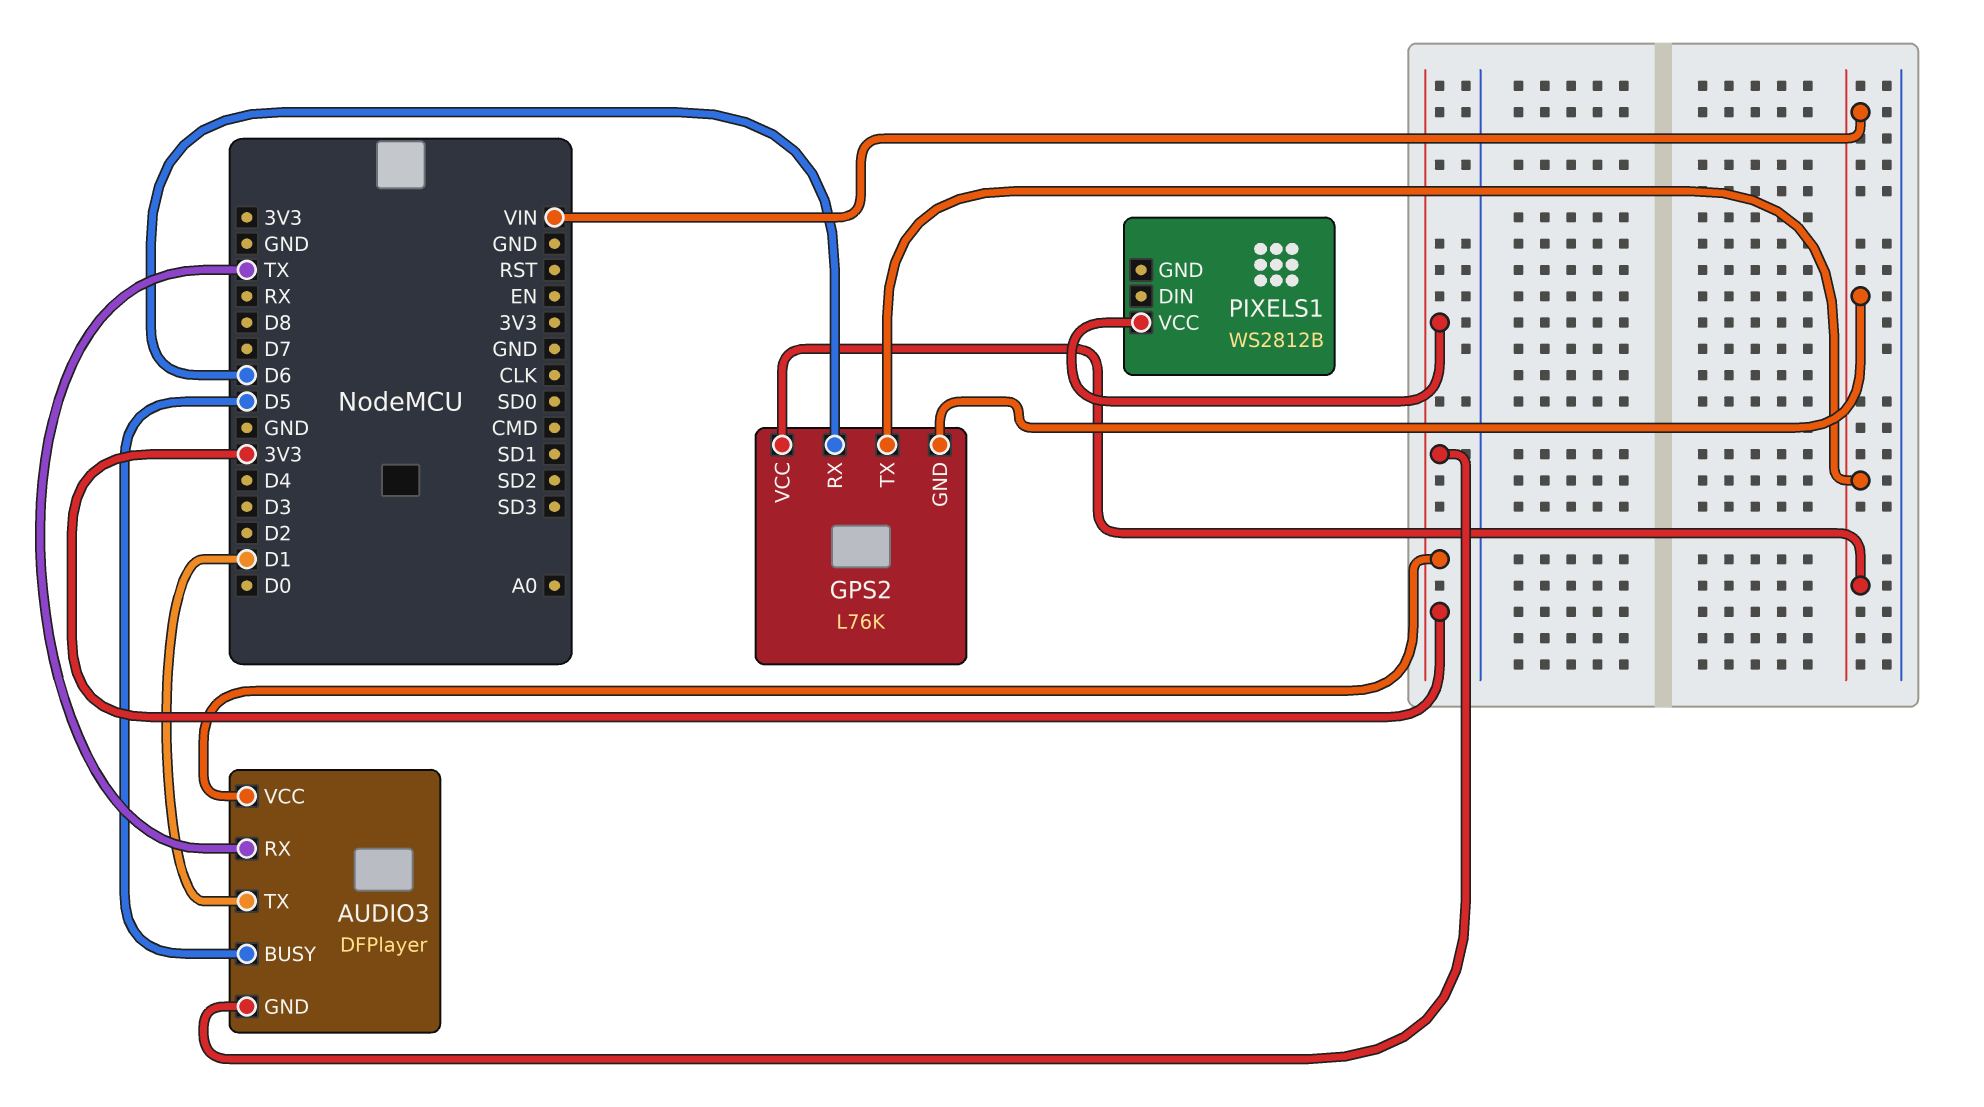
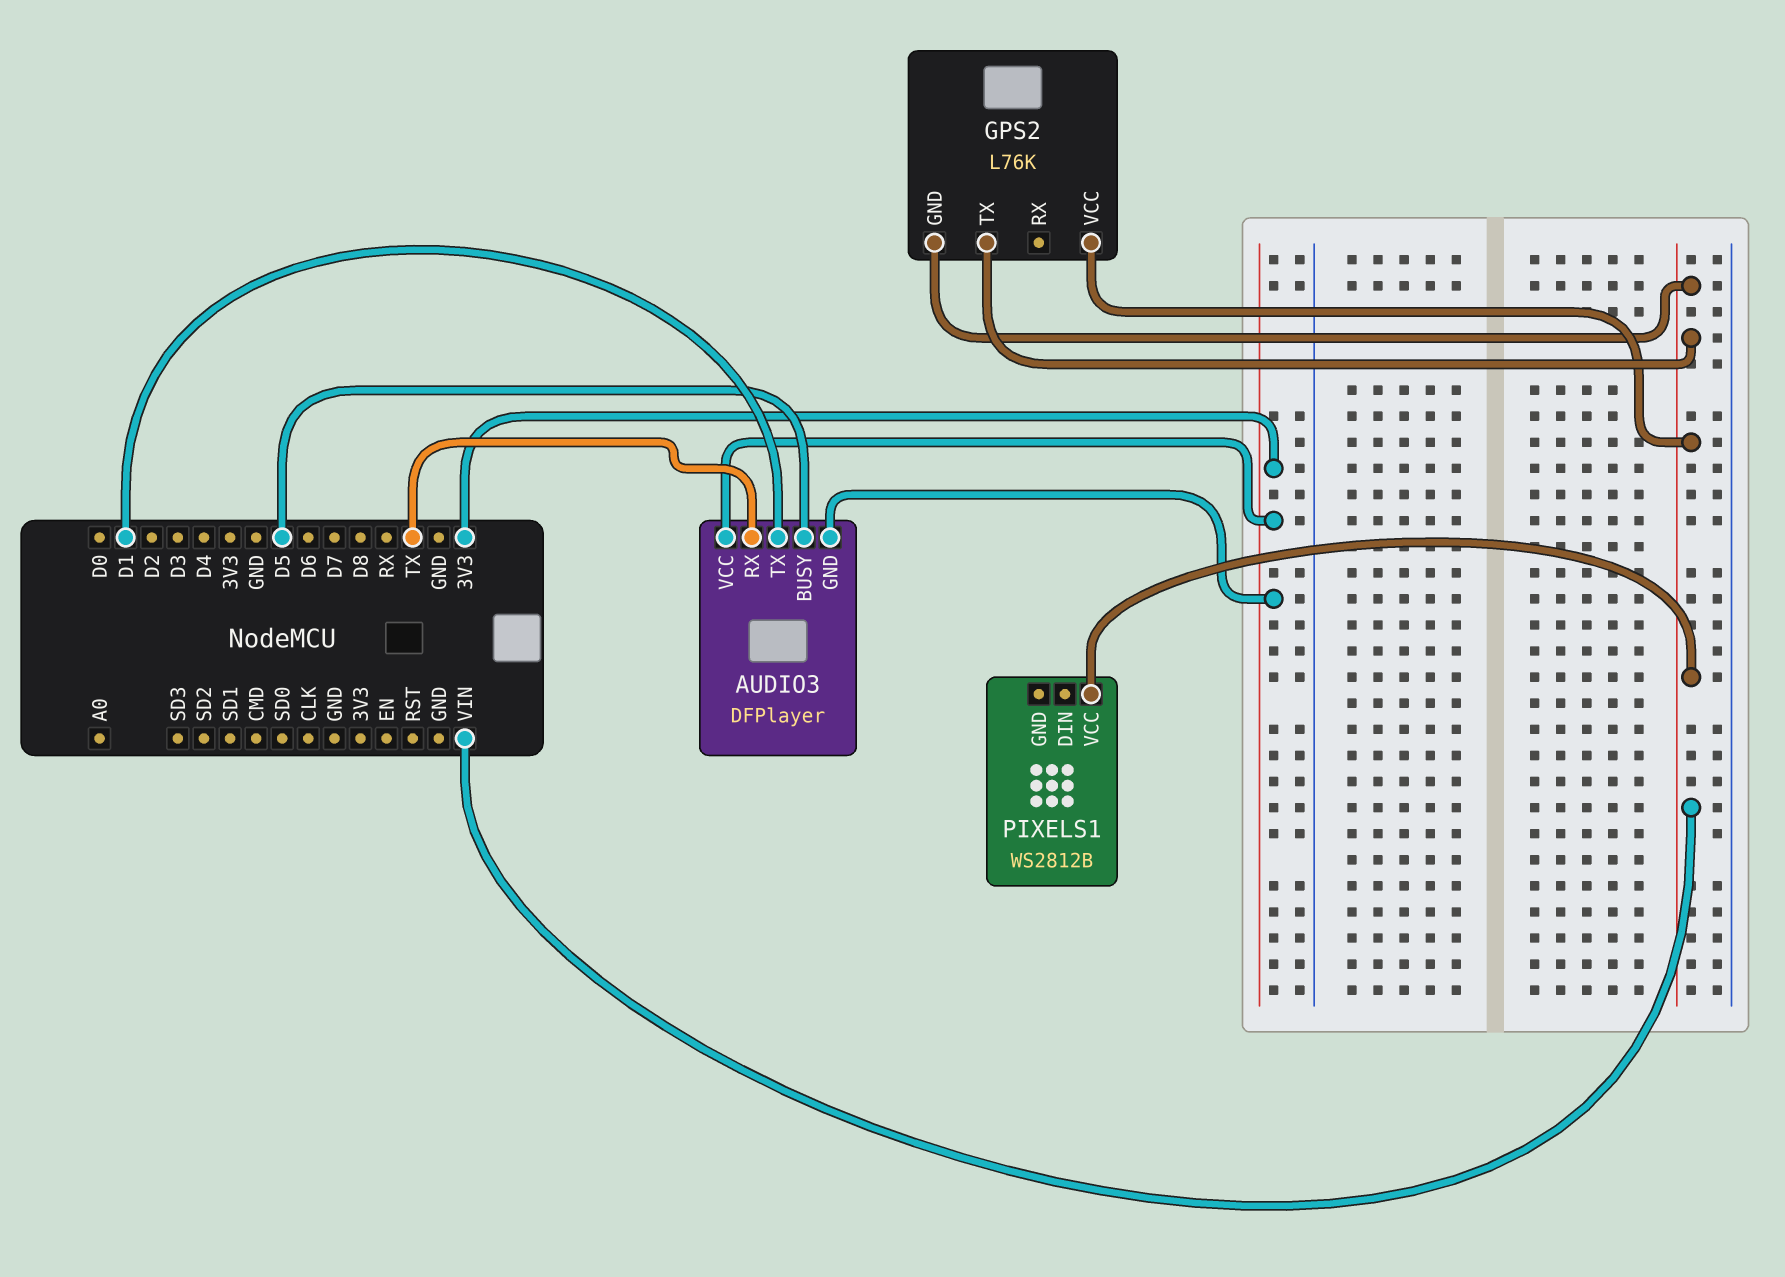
GPS2 pin RX: D6 -> none
PIXELS1 pin VCC: 3V3 -> VIN

